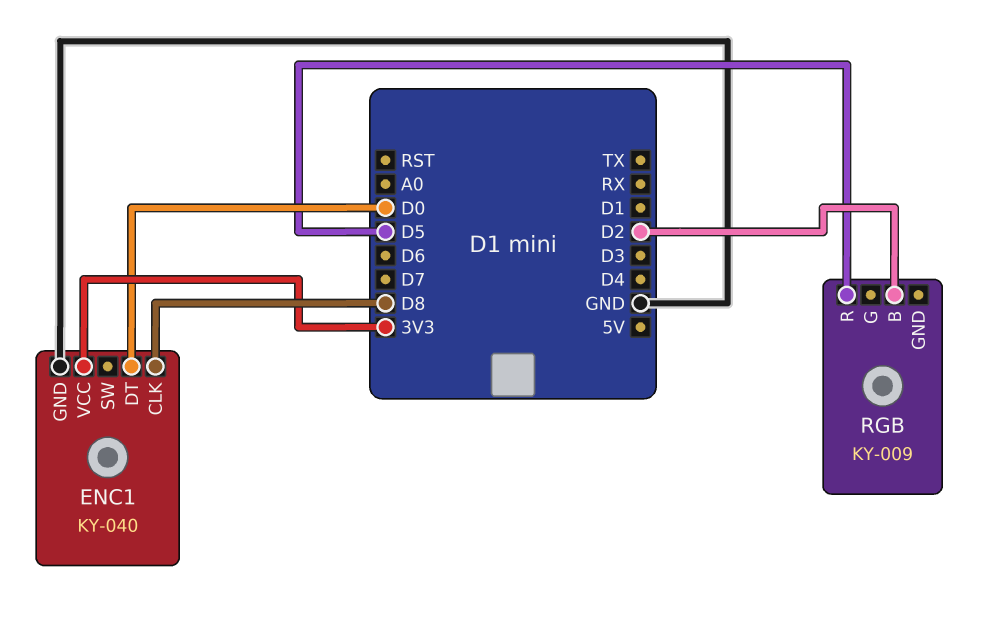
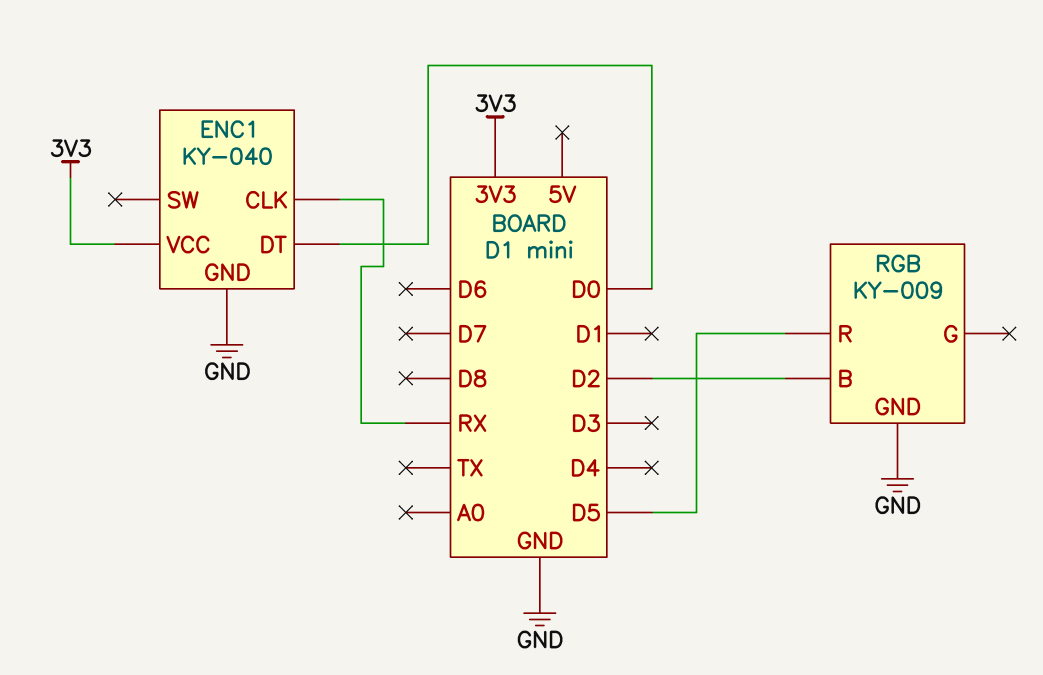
ENC1 pin CLK: D8 -> RX
RGB pin GND: none -> GND

